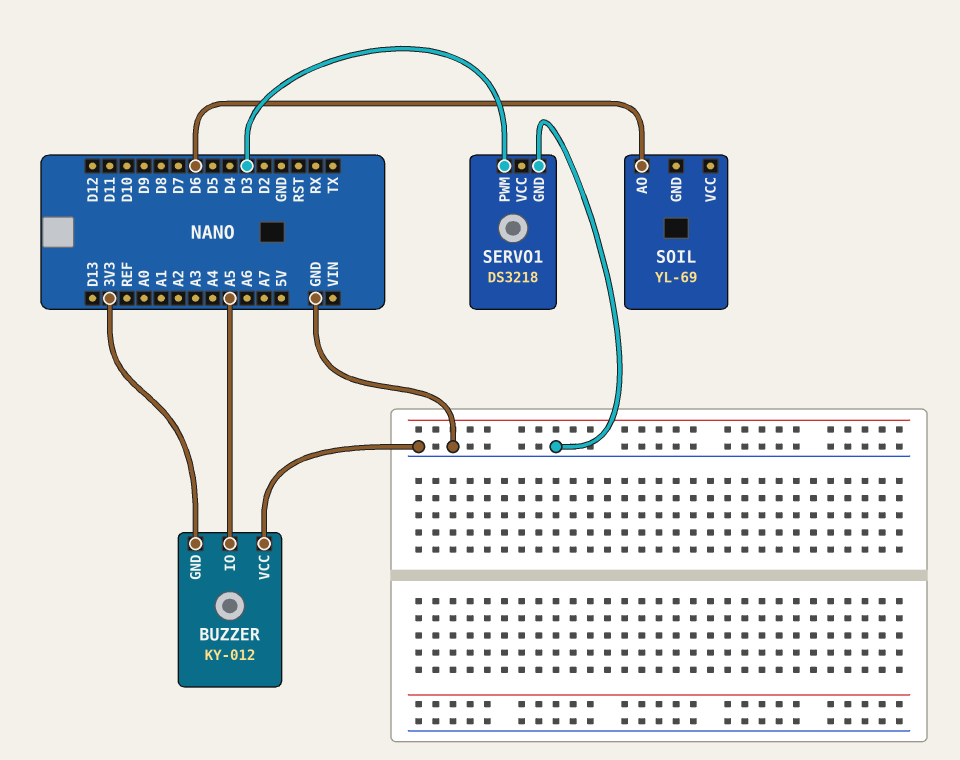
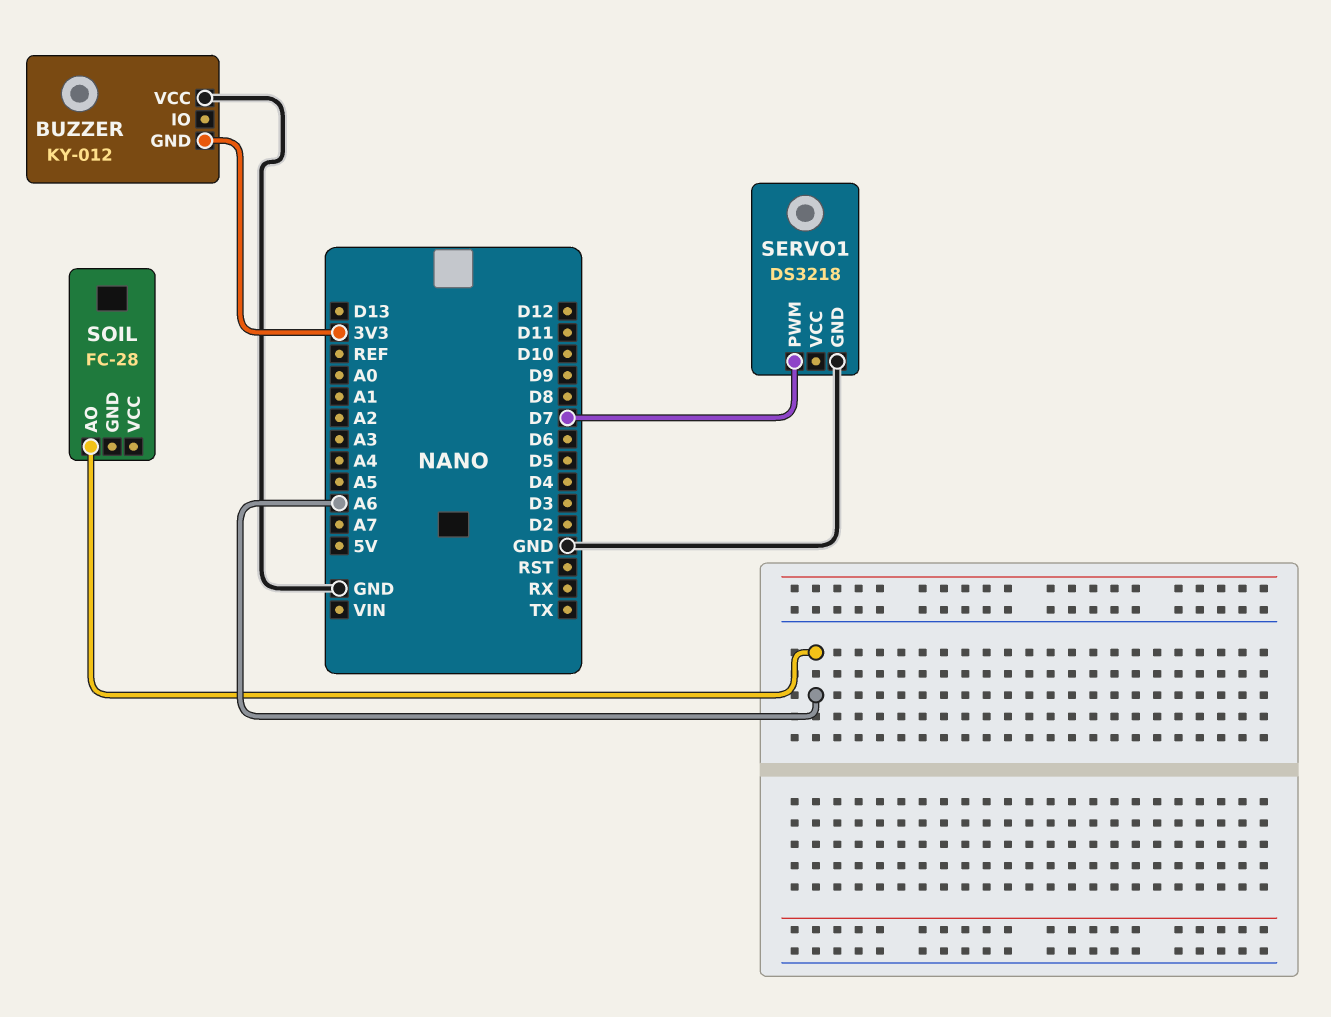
BUZZER pin IO: A5 -> none
SERVO1 pin PWM: D3 -> D7
SOIL: YL-69 -> FC-28
SOIL pin AO: D6 -> A6

